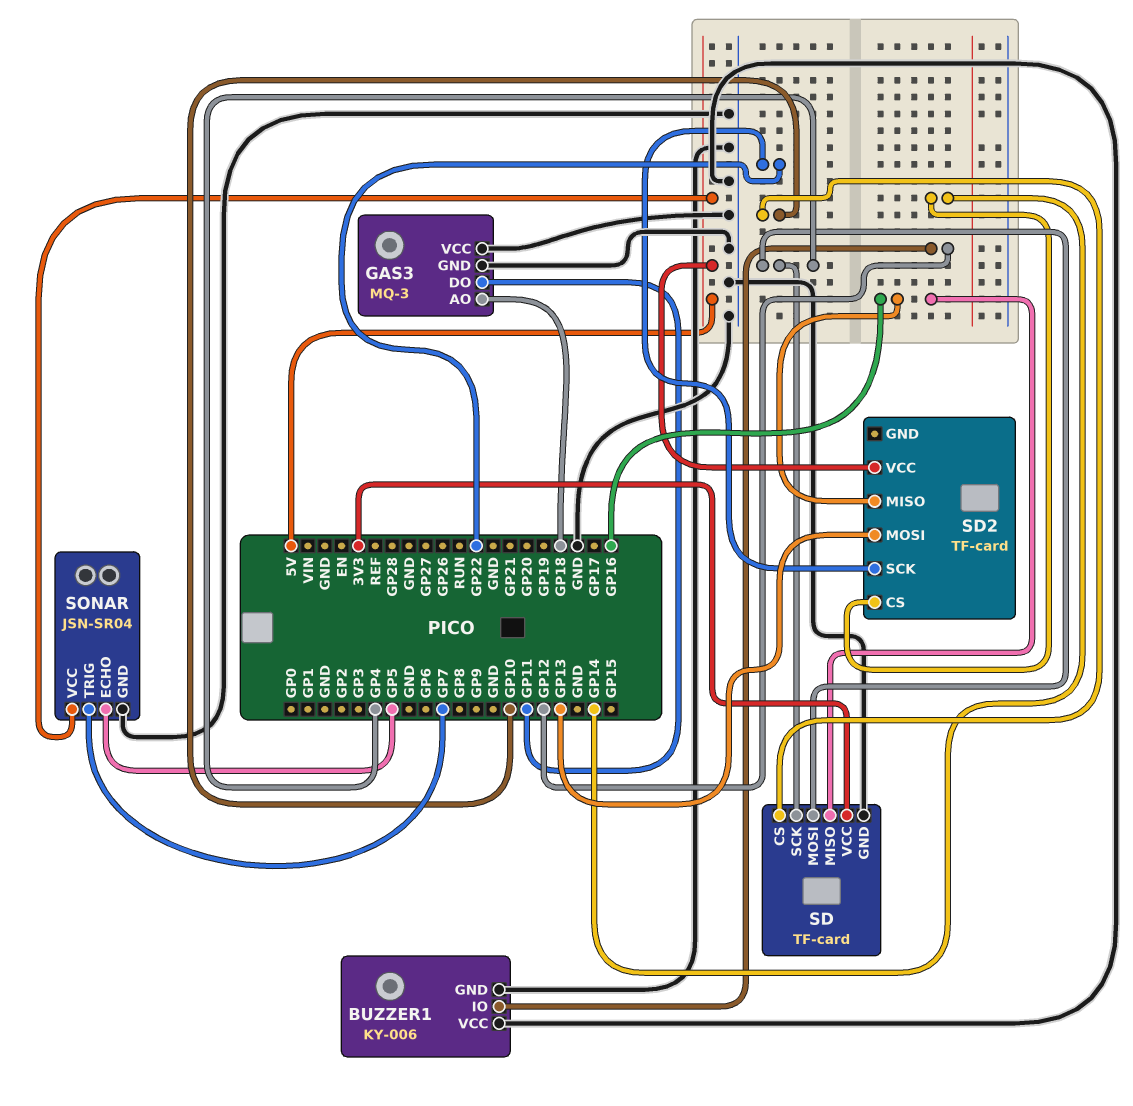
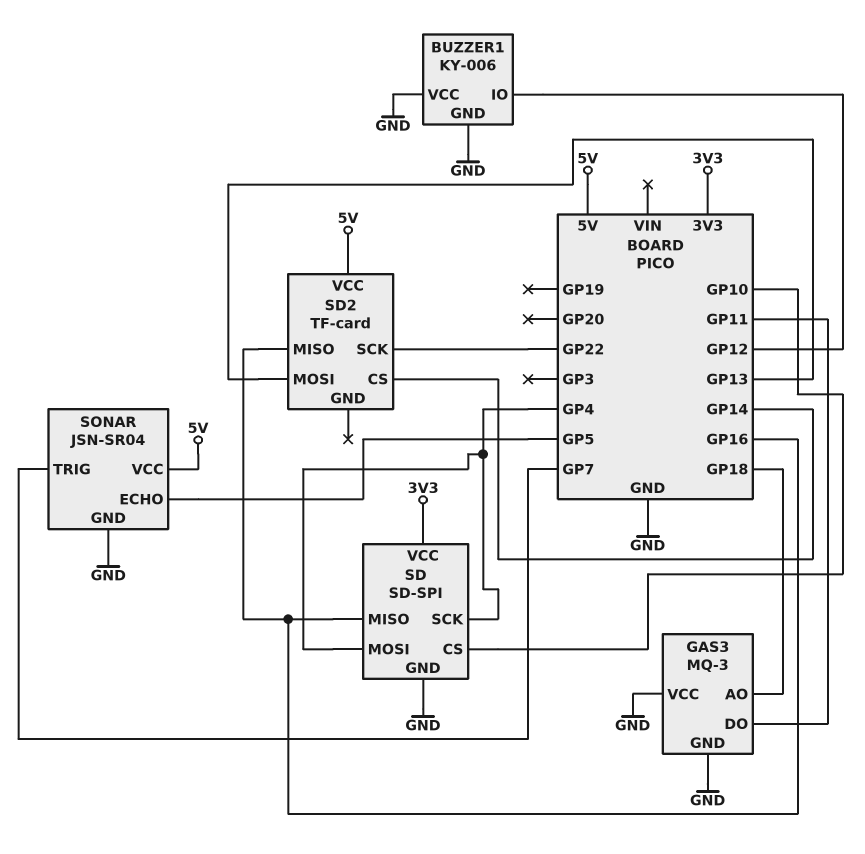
SD: TF-card -> SD-SPI

